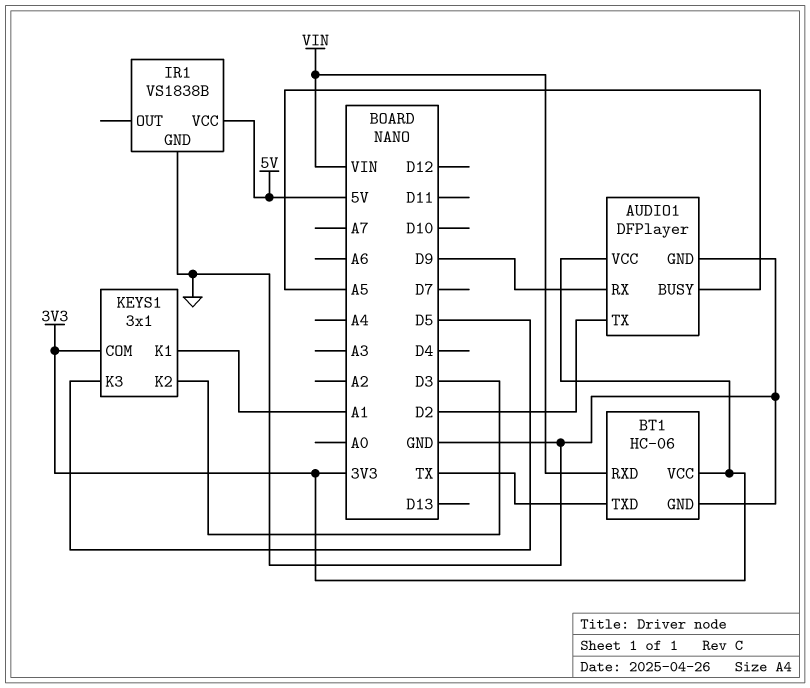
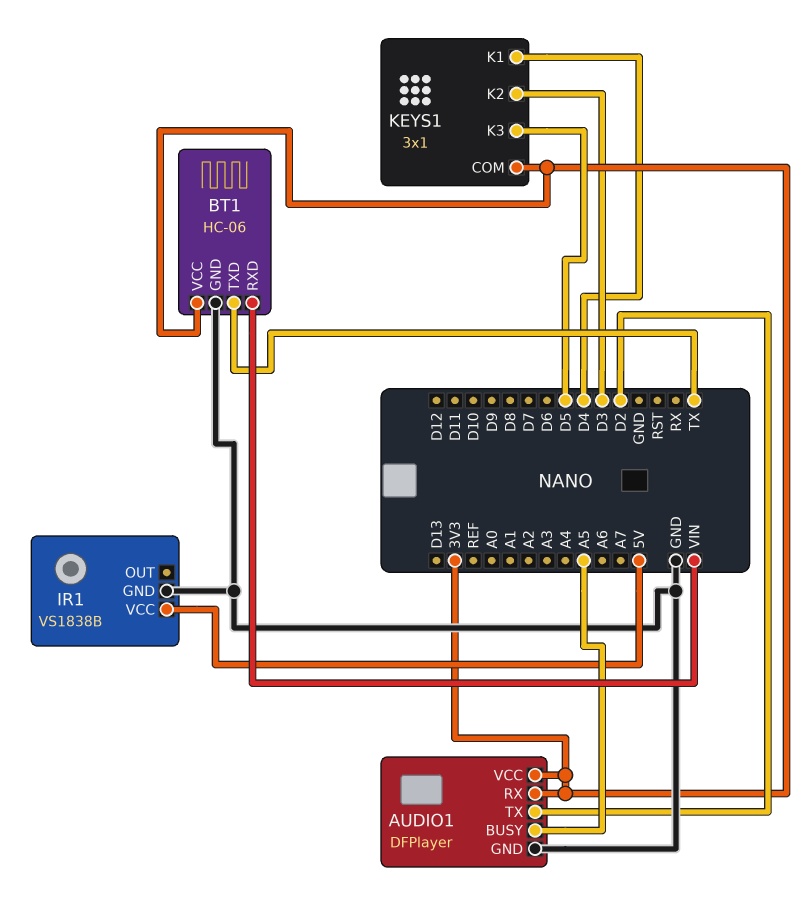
AUDIO1 pin RX: D9 -> 3V3
KEYS1 pin K1: A1 -> D4

